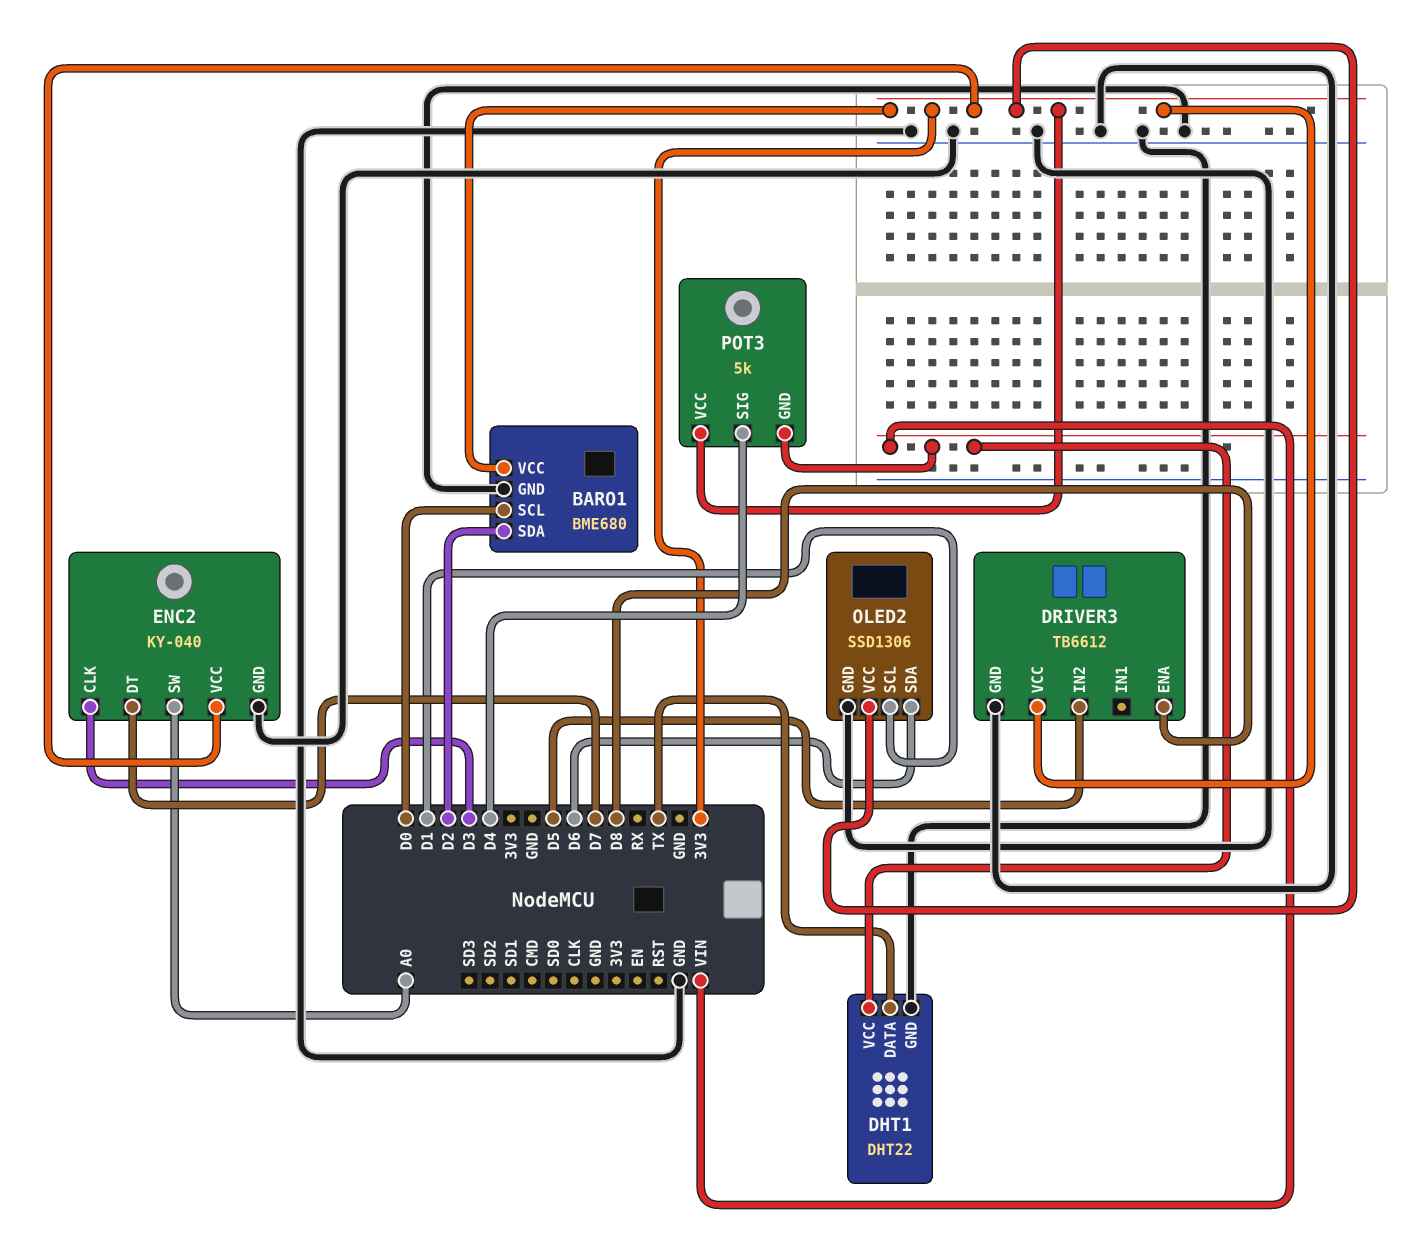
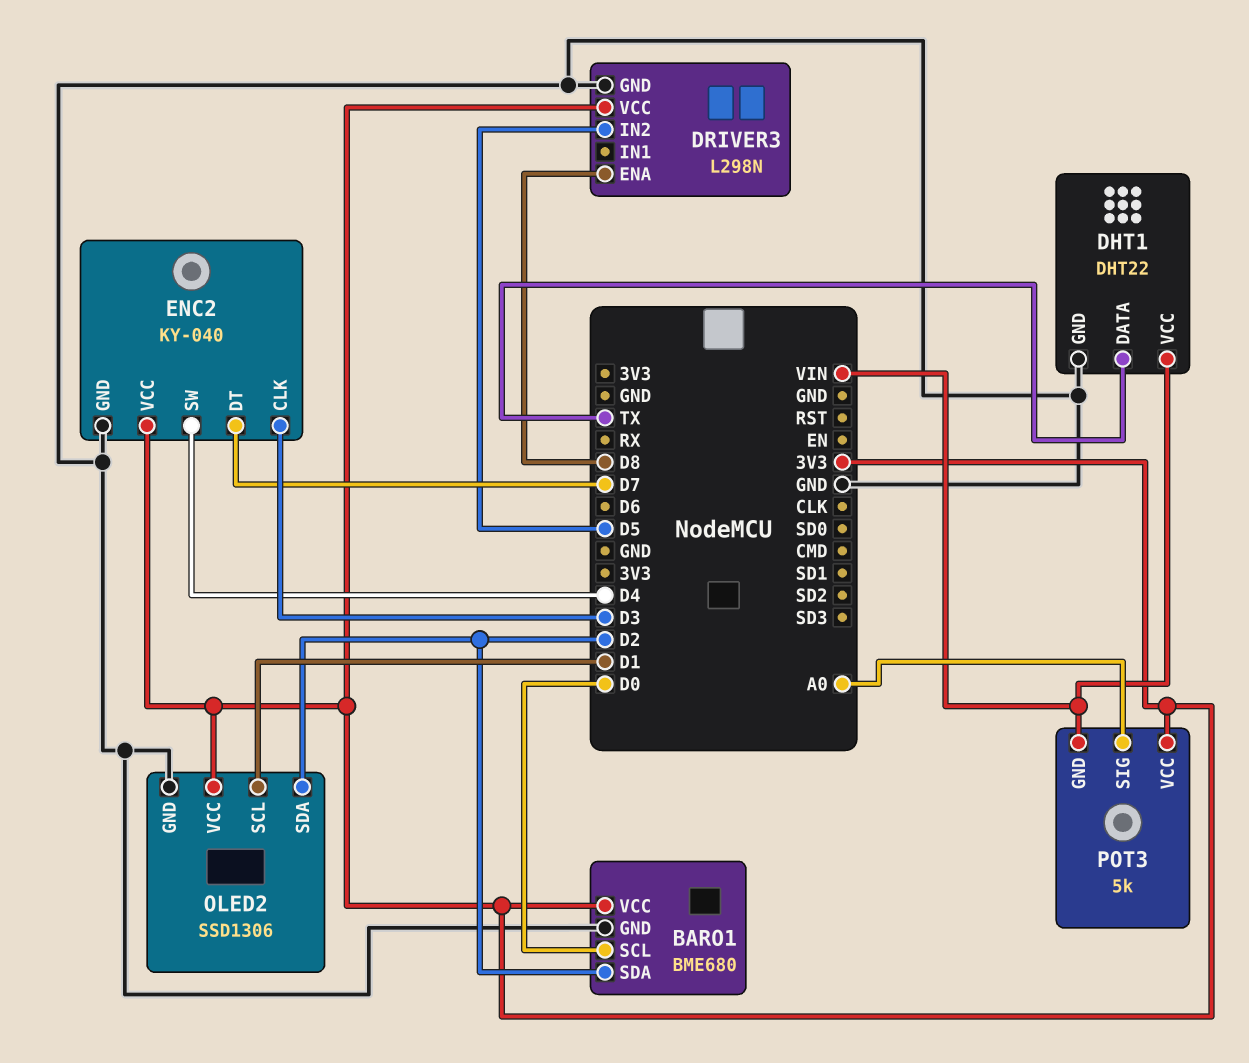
DRIVER3: TB6612 -> L298N
ENC2 pin SW: A0 -> D4
OLED2 pin SDA: D6 -> D2
POT3 pin SIG: D4 -> A0

